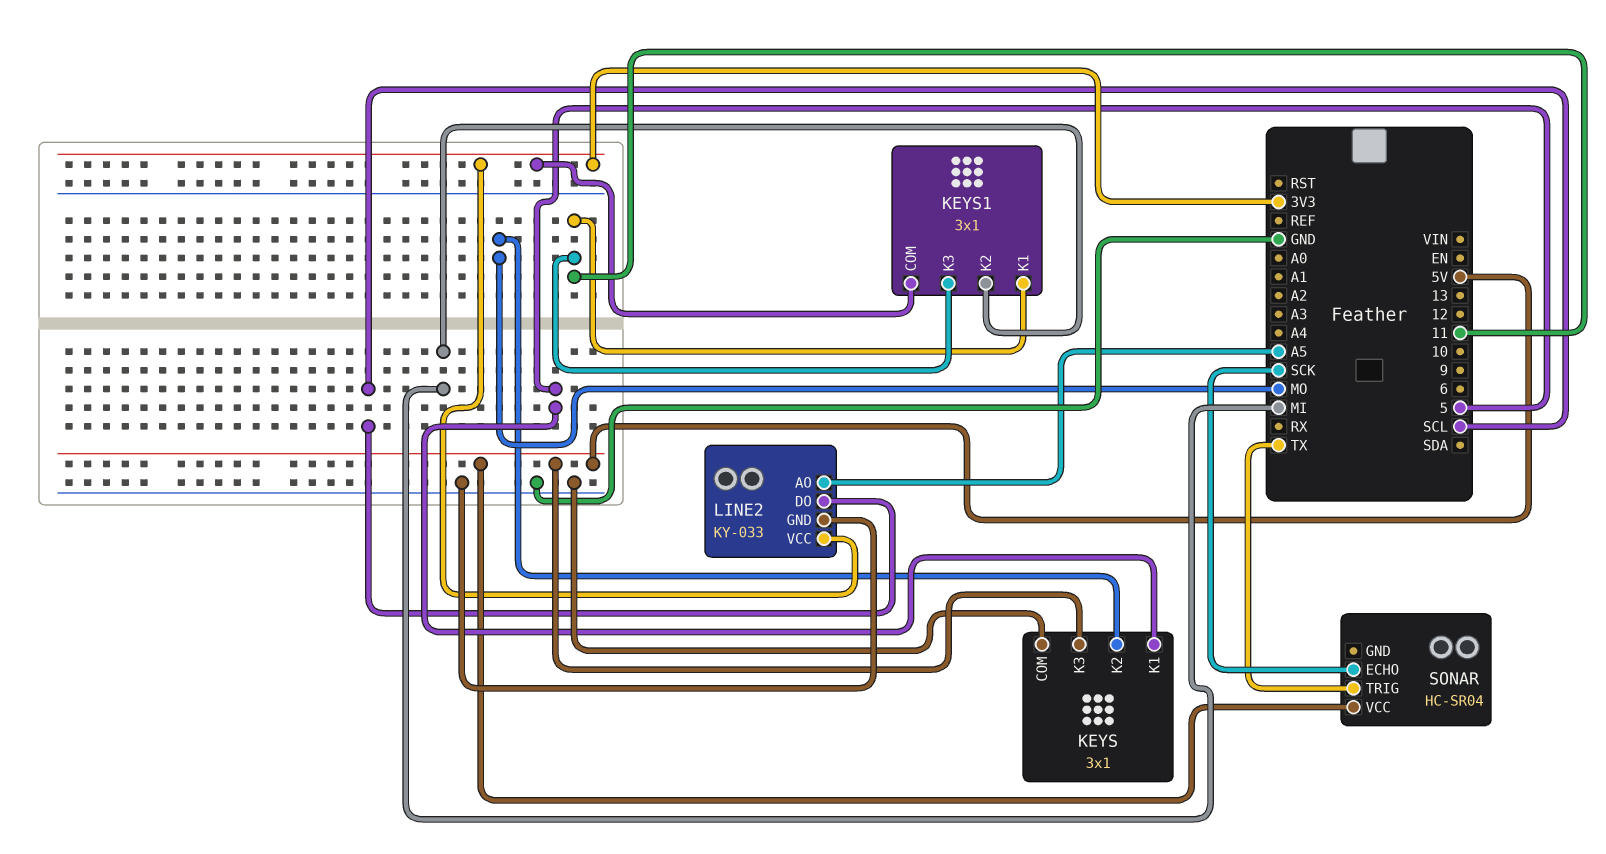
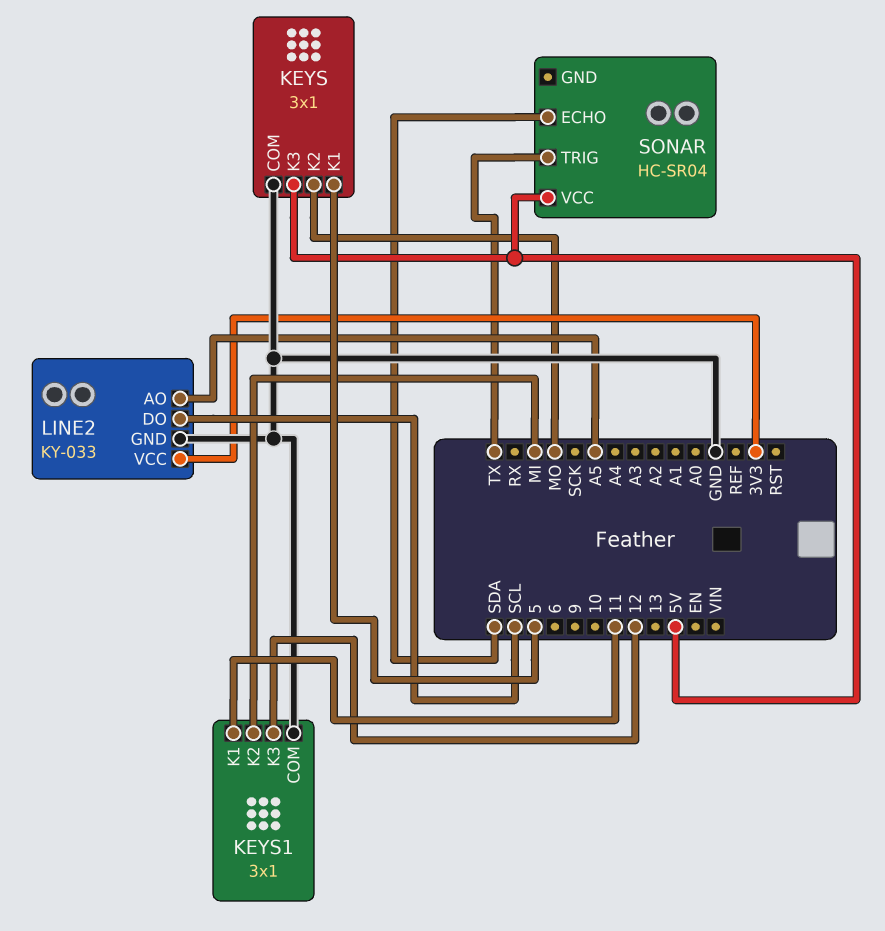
KEYS1 pin COM: 3V3 -> GND
KEYS1 pin K3: 11 -> 12
SONAR pin ECHO: SCK -> SDA

